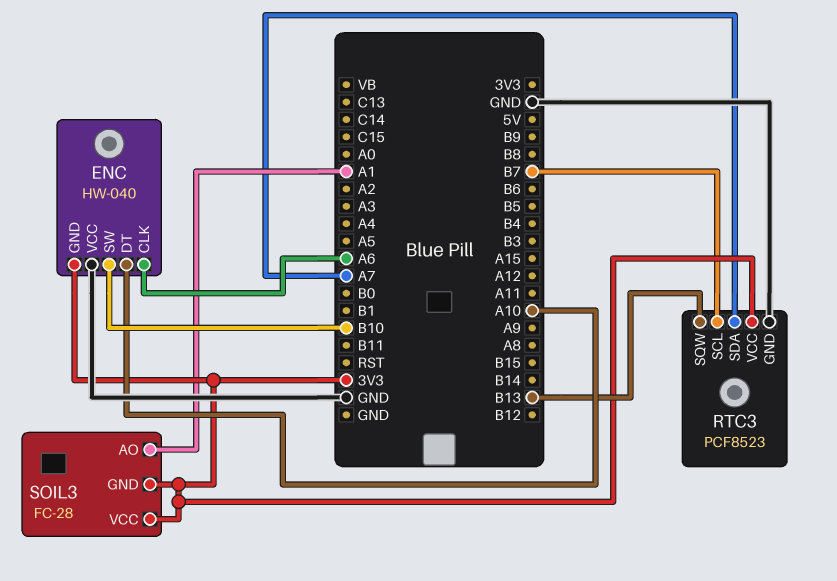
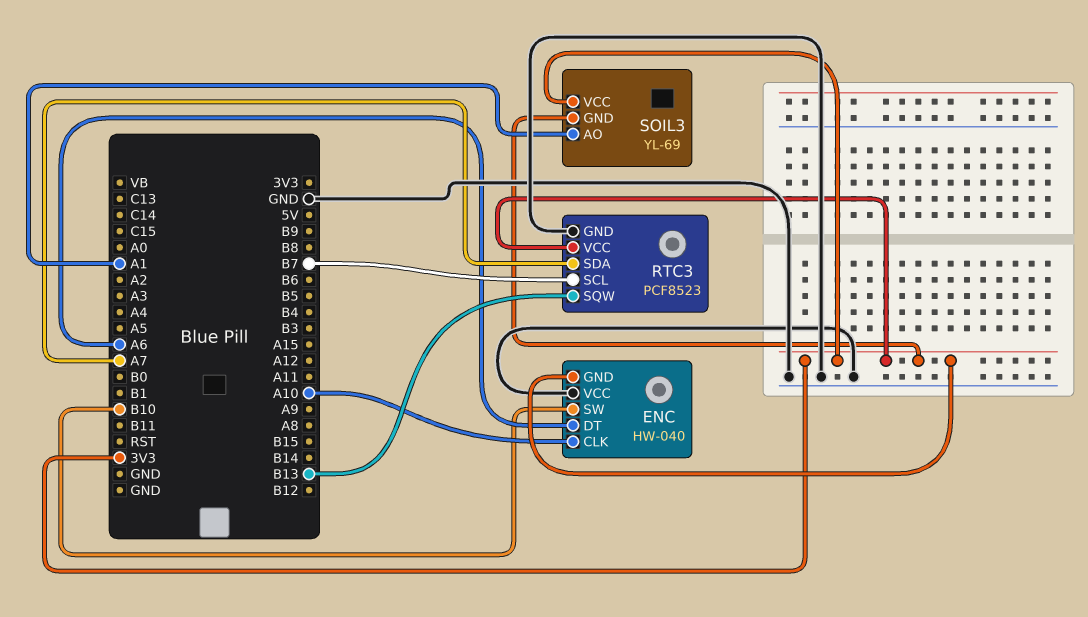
ENC pin CLK: A6 -> A10
ENC pin DT: A10 -> A6
SOIL3: FC-28 -> YL-69

